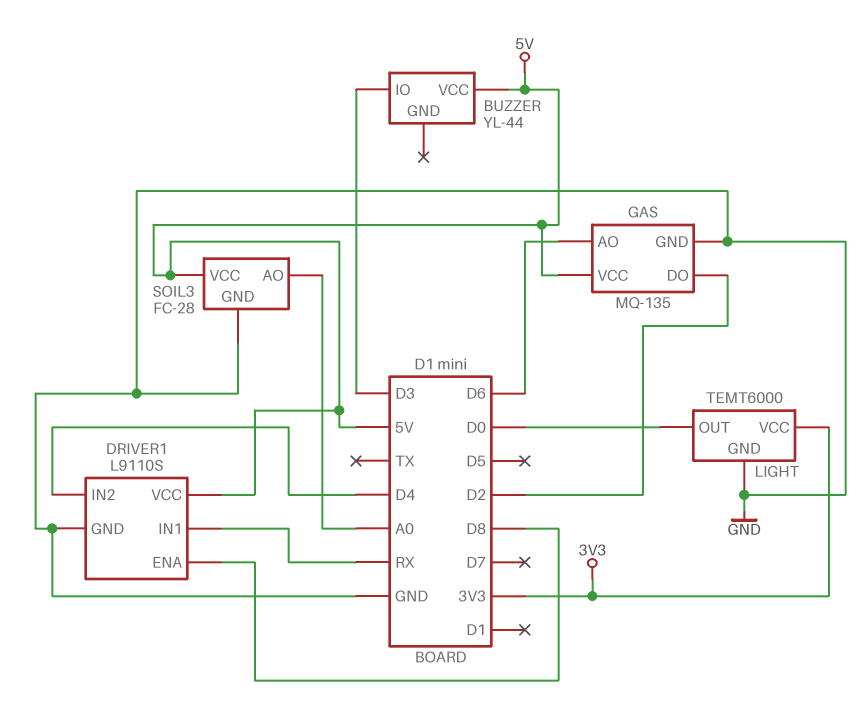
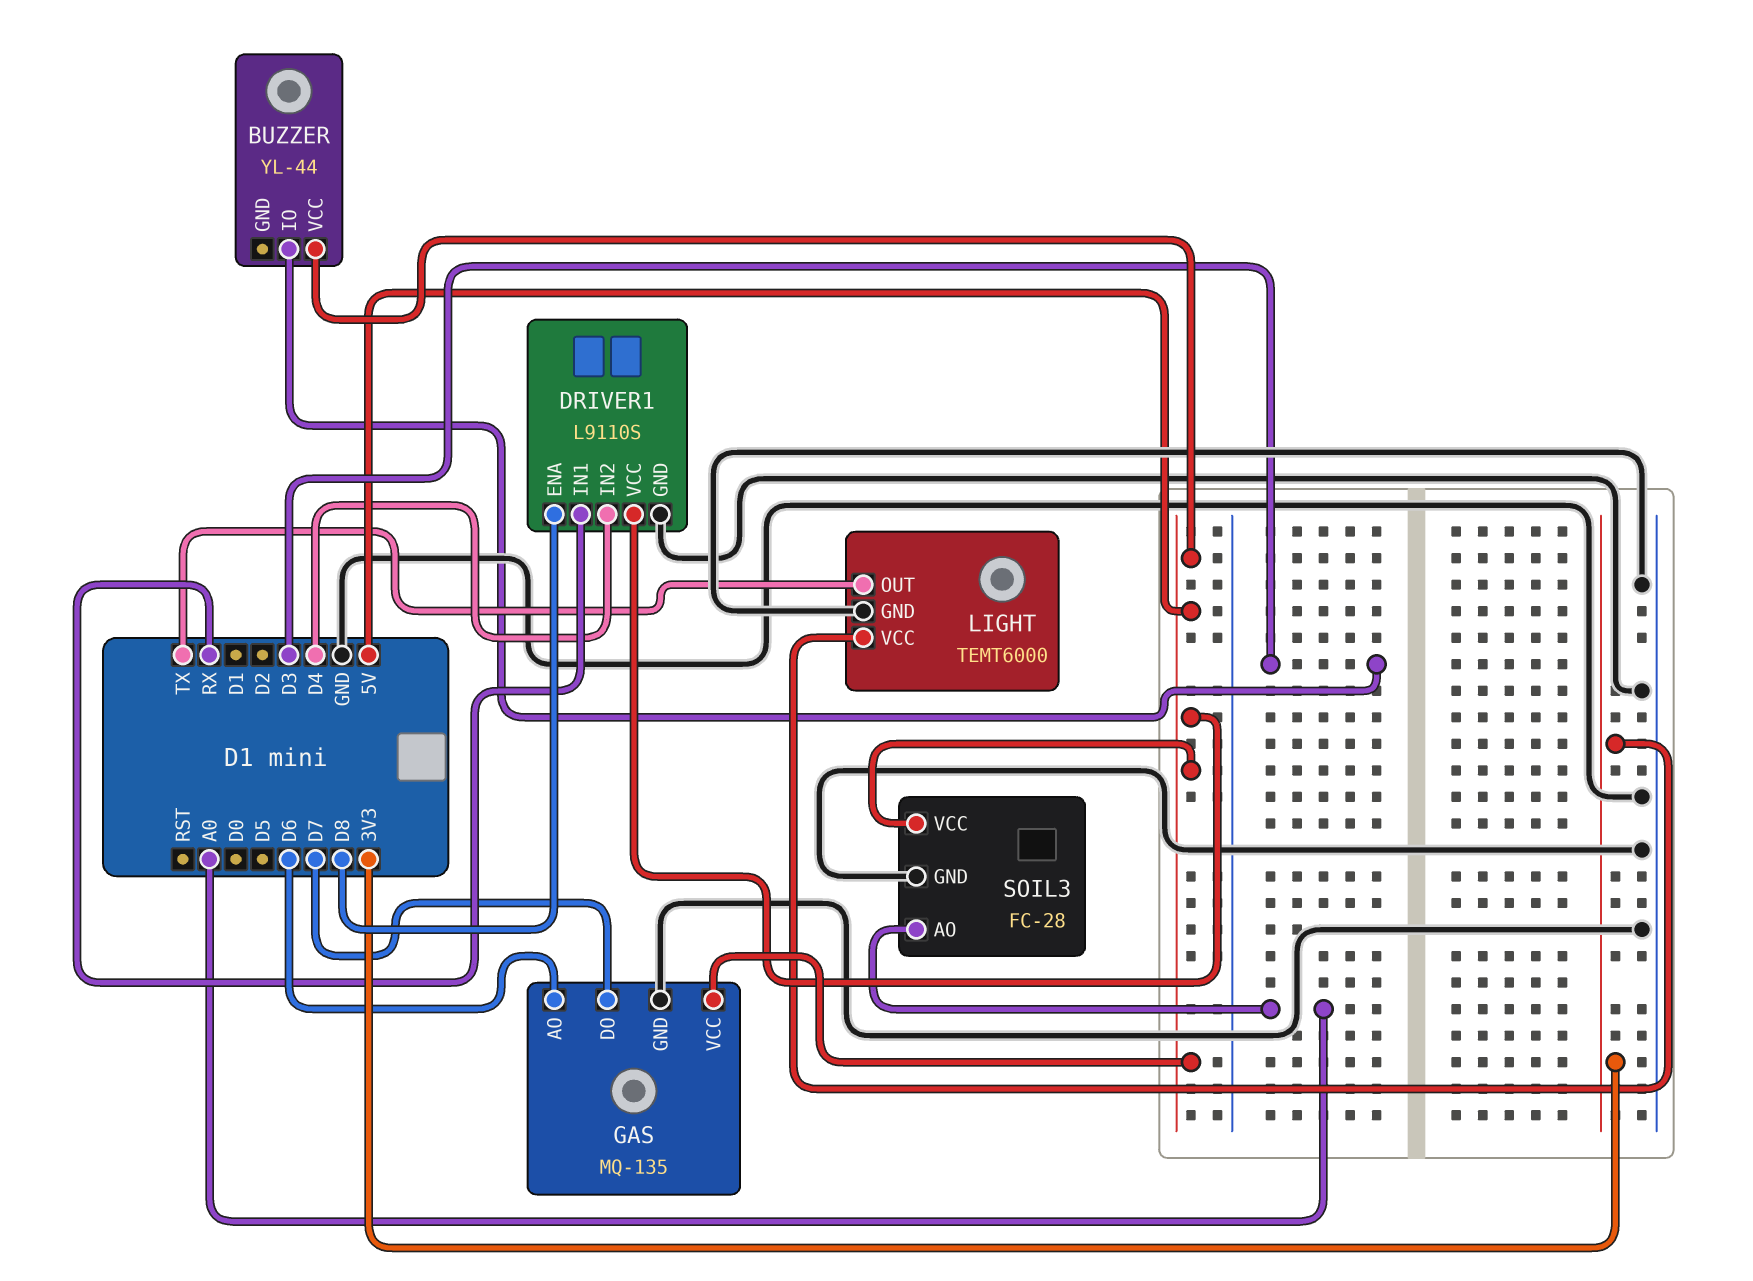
GAS pin DO: D2 -> D7
LIGHT pin OUT: D0 -> TX

